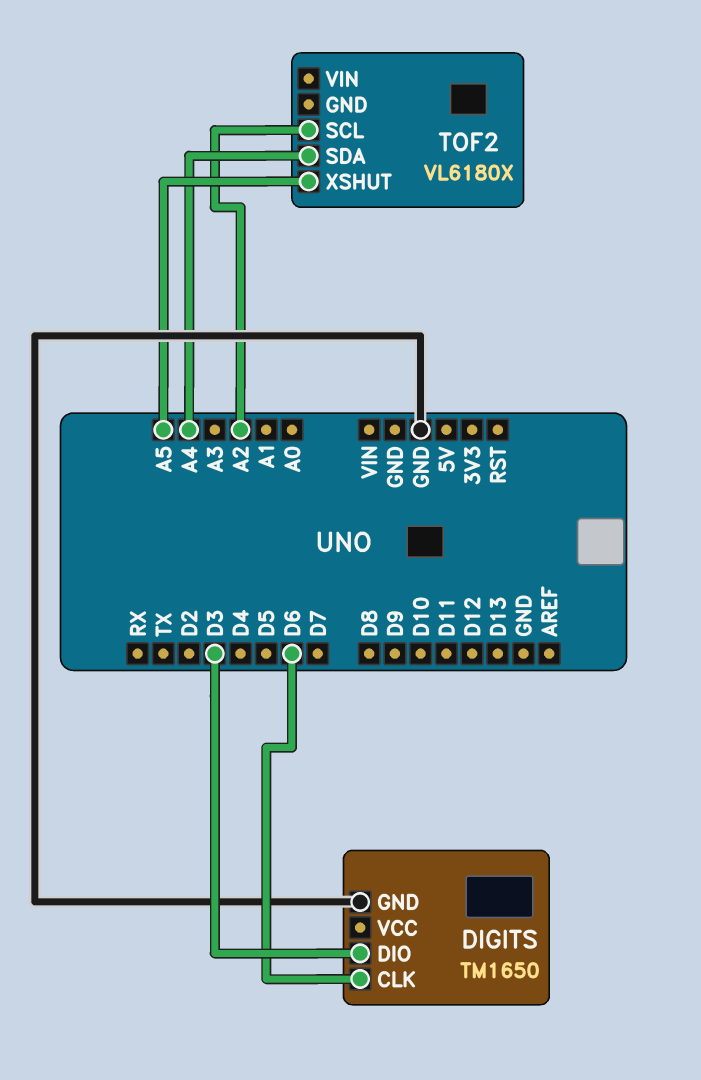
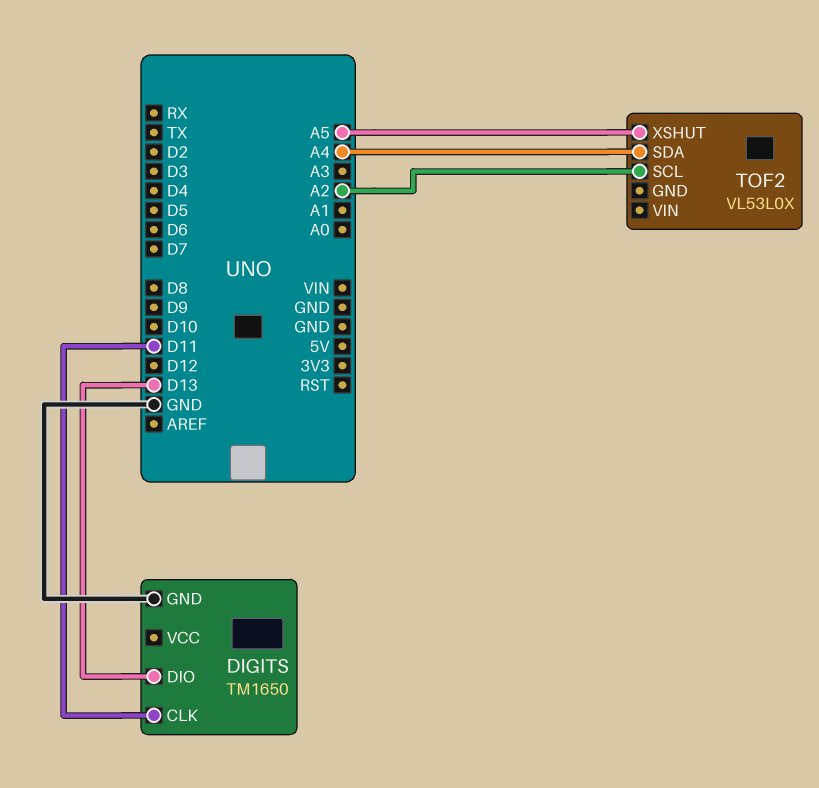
DIGITS pin CLK: D6 -> D11
DIGITS pin DIO: D3 -> D13
TOF2: VL6180X -> VL53L0X

